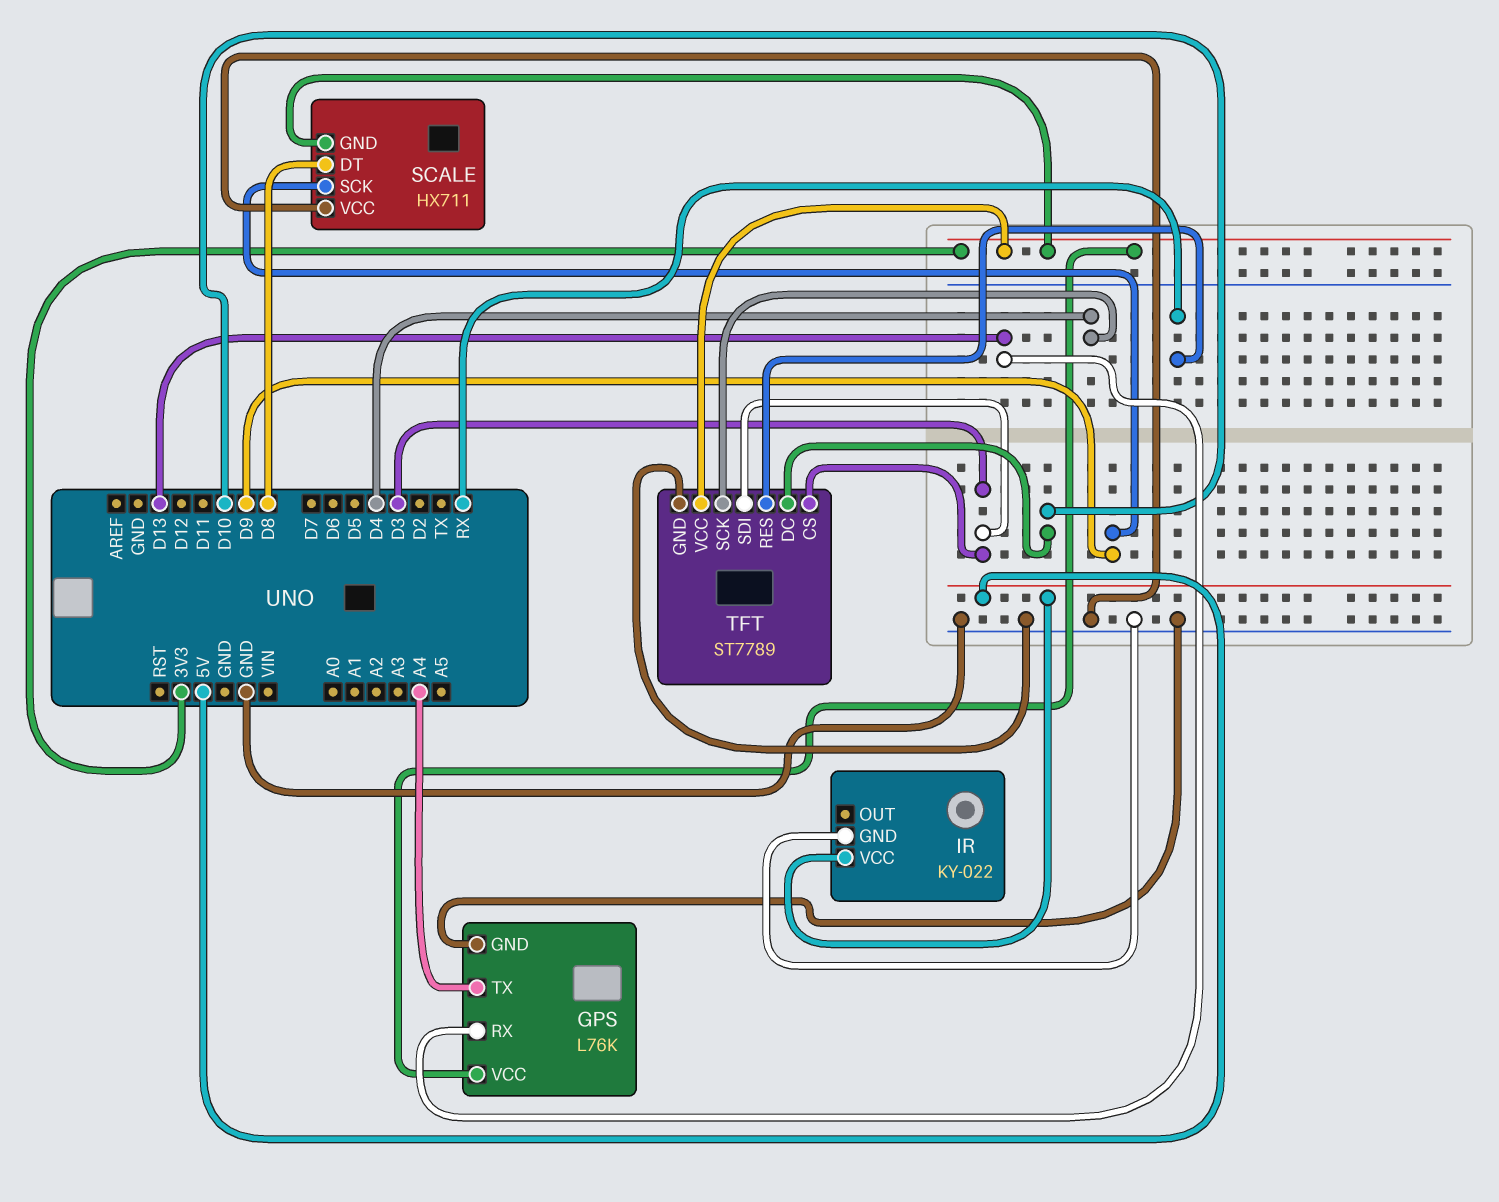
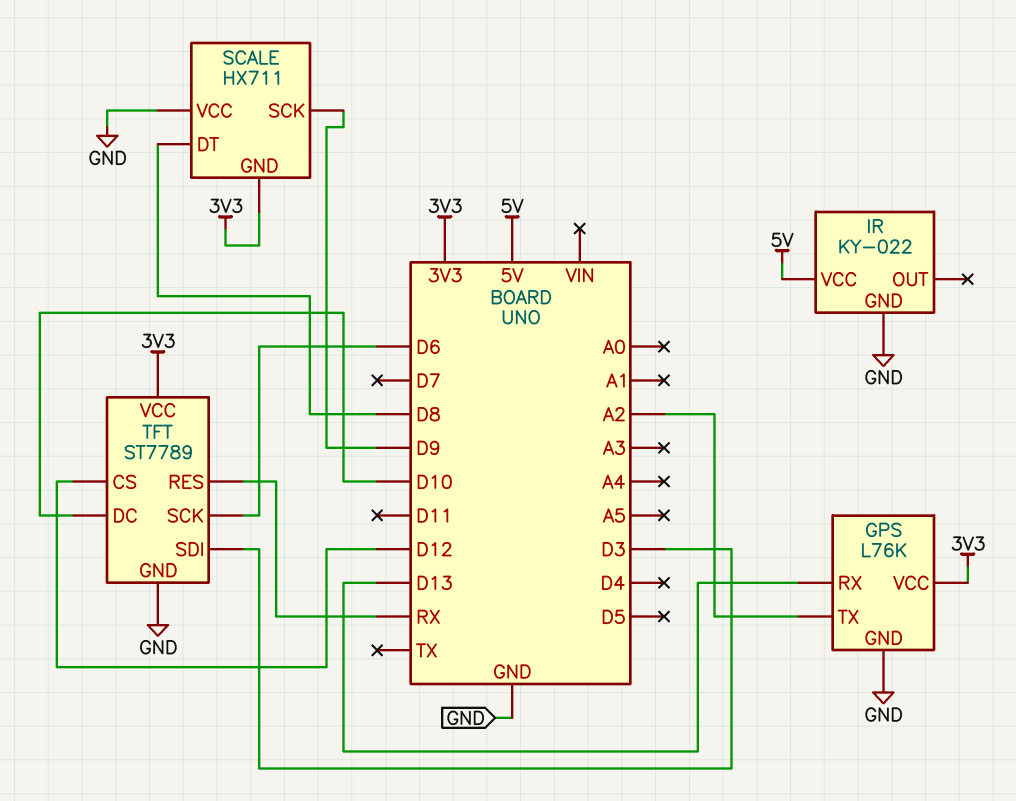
GPS pin TX: A4 -> A2
TFT pin CS: D3 -> D12
TFT pin SCK: D4 -> D6

